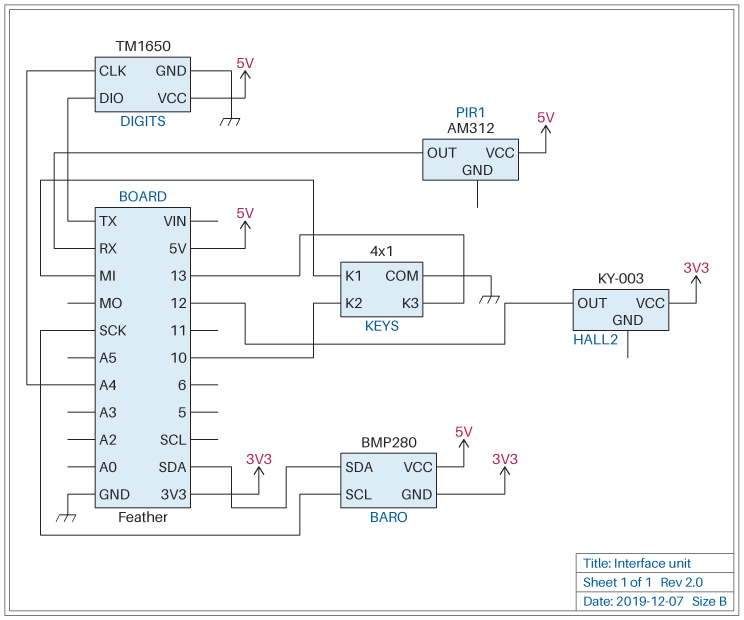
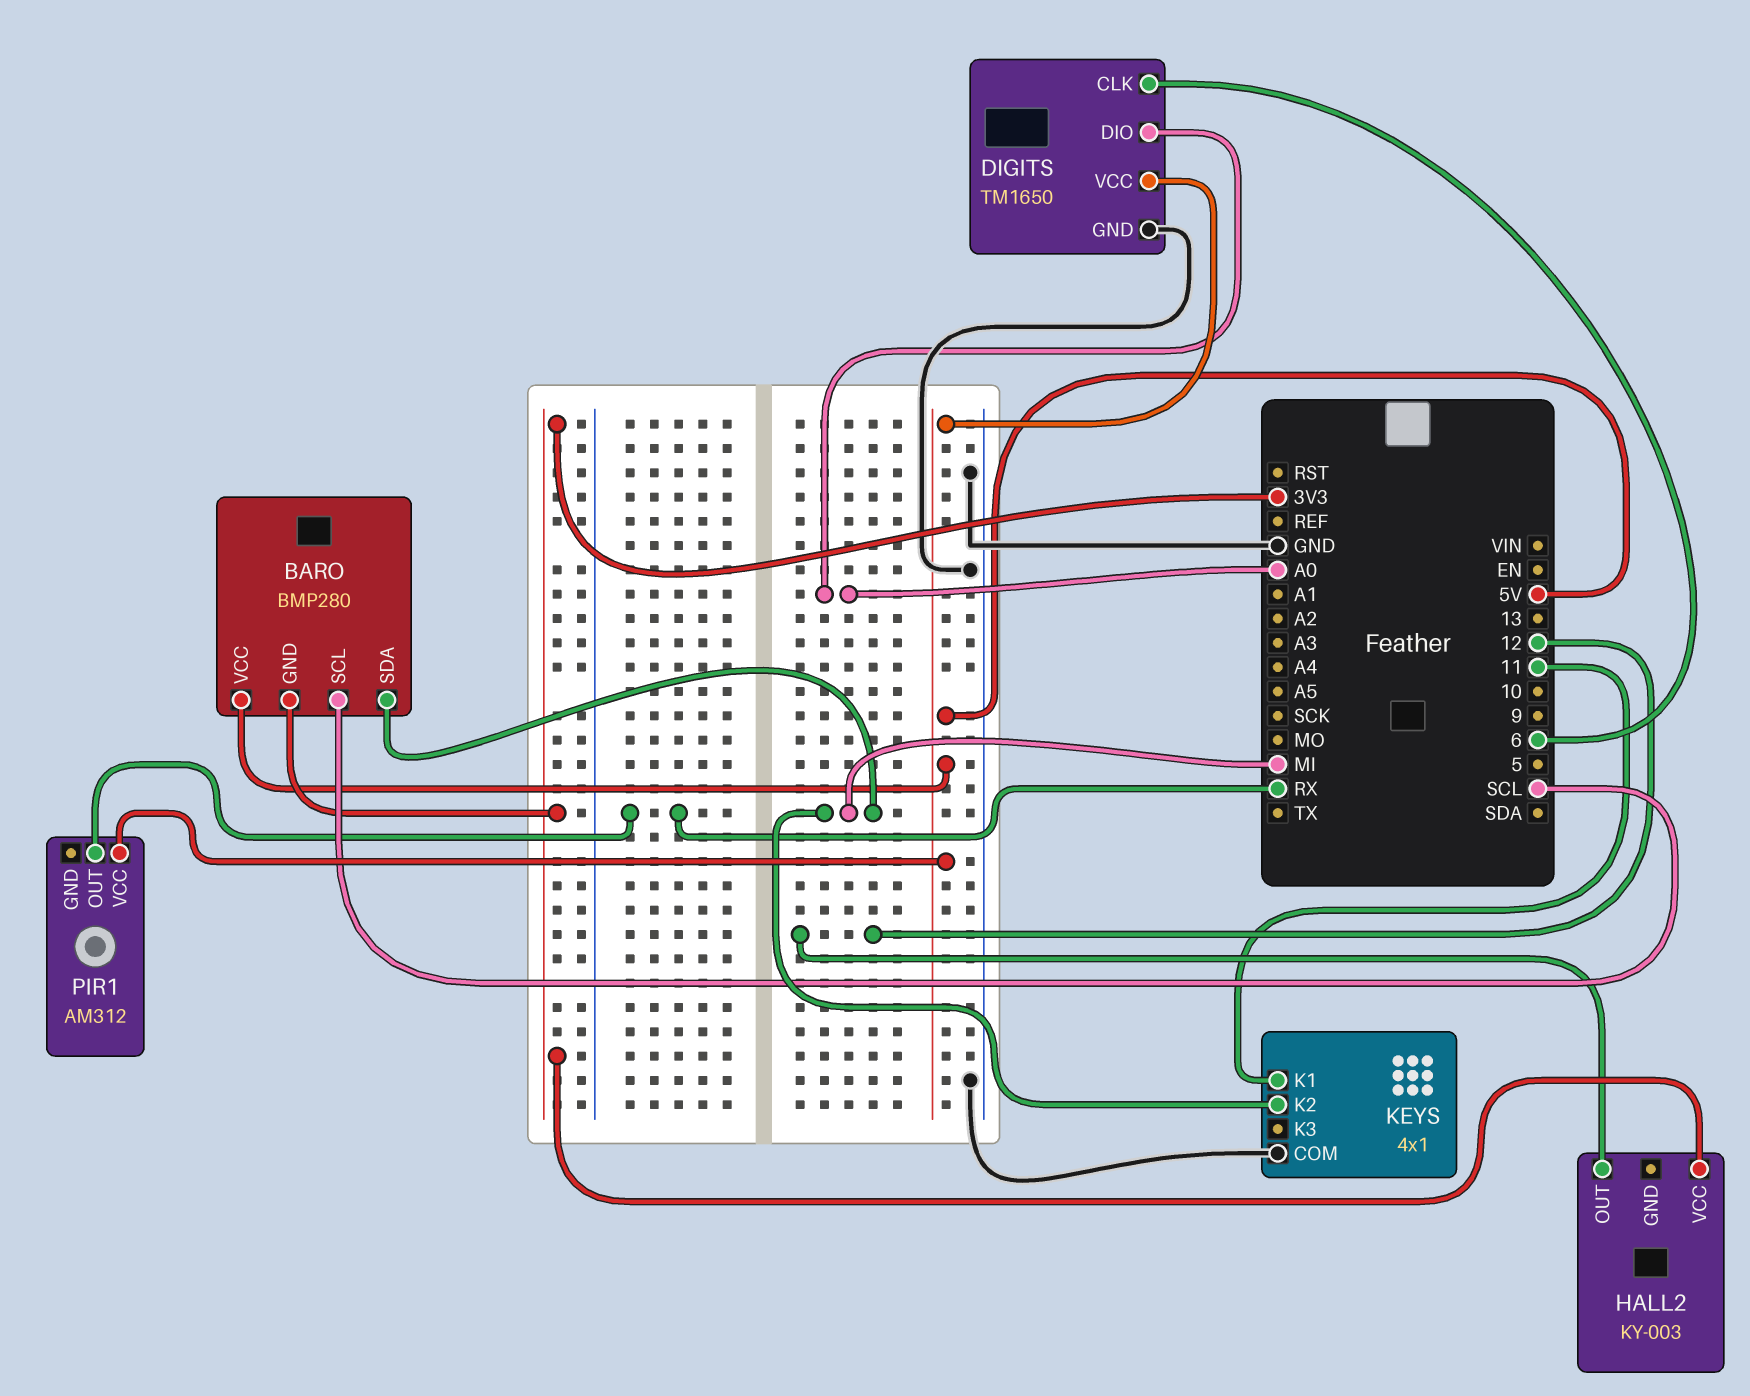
BARO pin SCL: SCK -> SCL
BARO pin SDA: SDA -> MI
DIGITS pin CLK: A4 -> 6
DIGITS pin DIO: TX -> A0
KEYS pin K1: MI -> 11
KEYS pin K2: 10 -> MI
KEYS pin K3: 13 -> none

